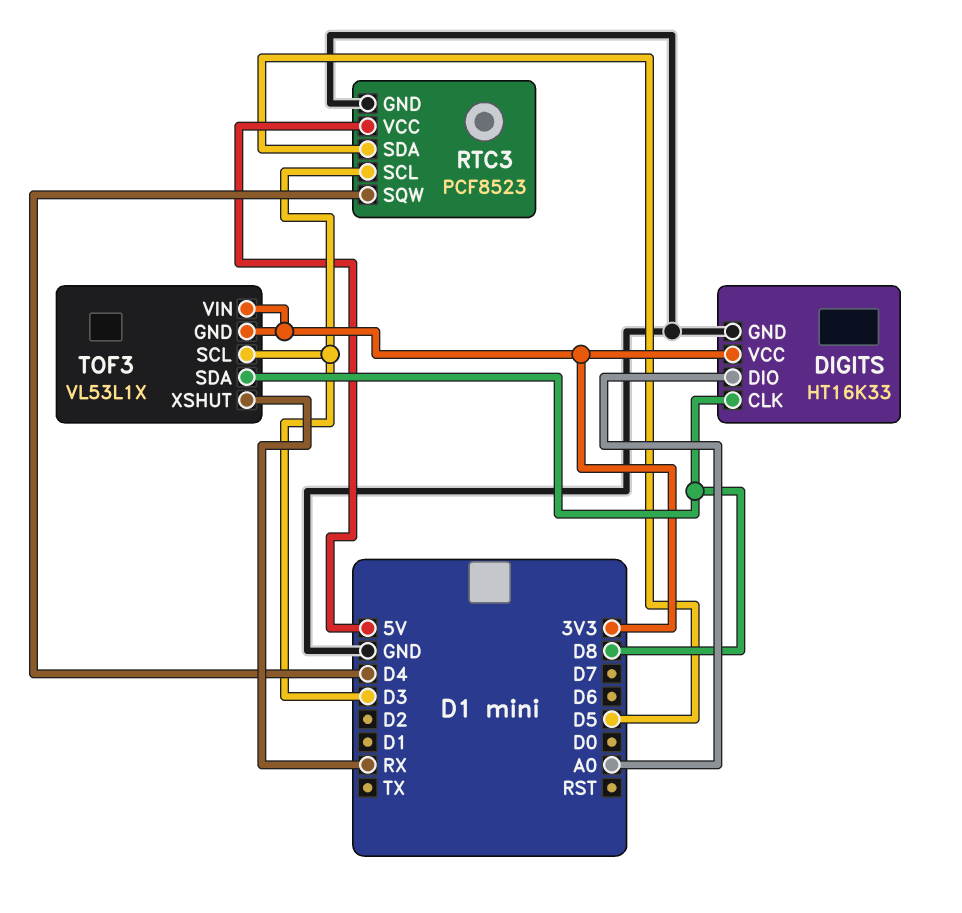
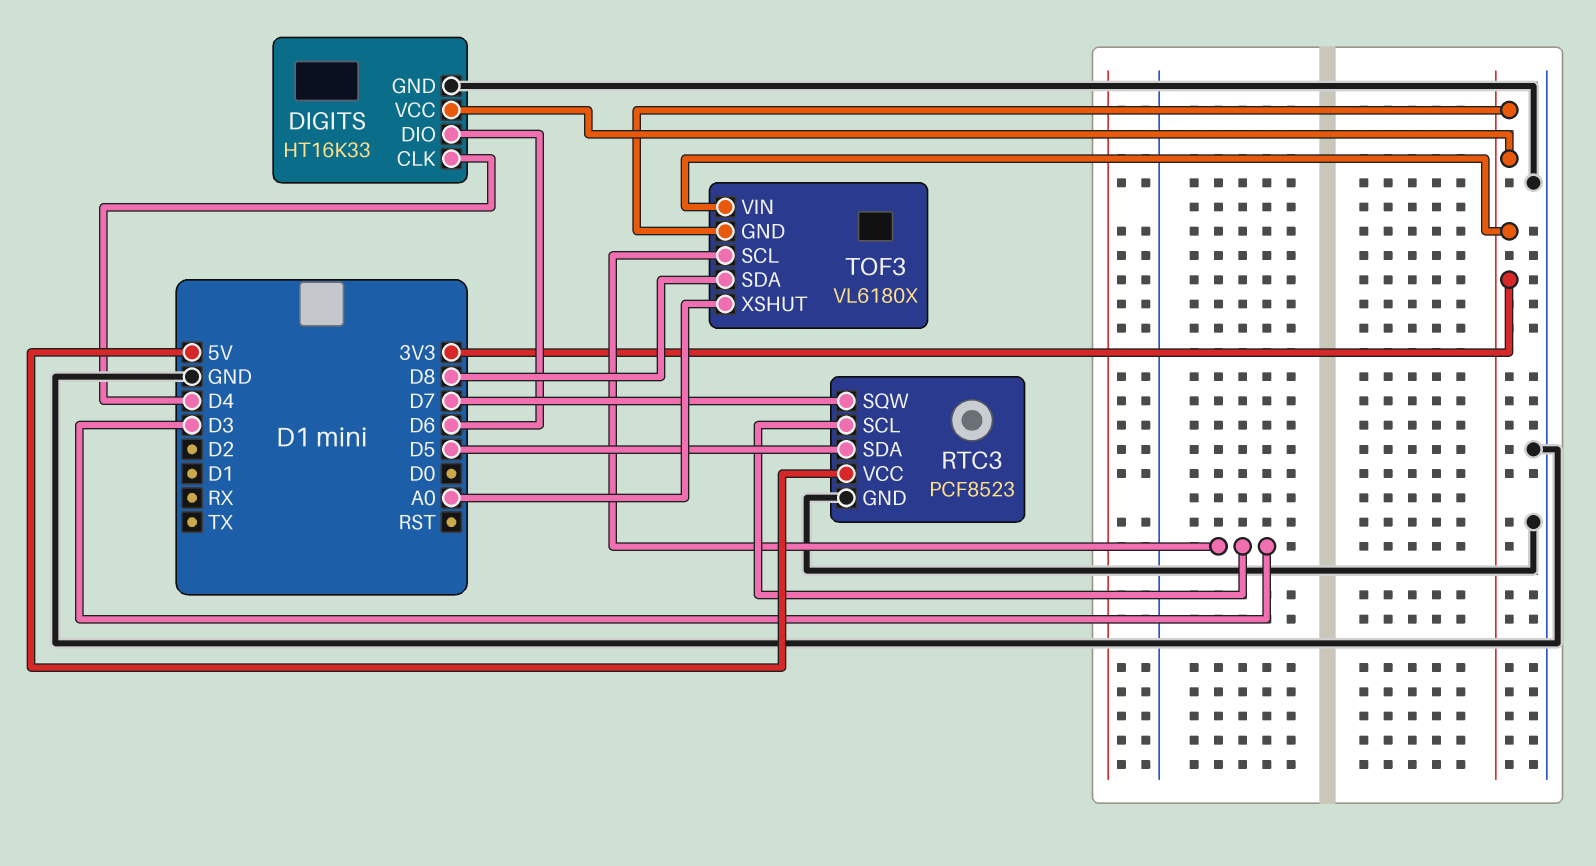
DIGITS pin CLK: D8 -> D4
DIGITS pin DIO: A0 -> D6
RTC3 pin SQW: D4 -> D7
TOF3: VL53L1X -> VL6180X
TOF3 pin XSHUT: RX -> A0

